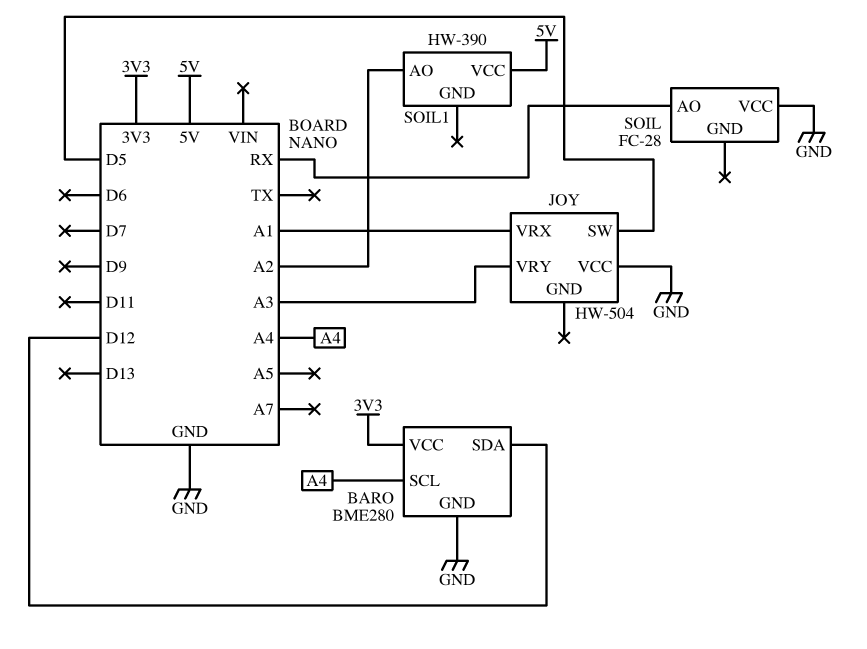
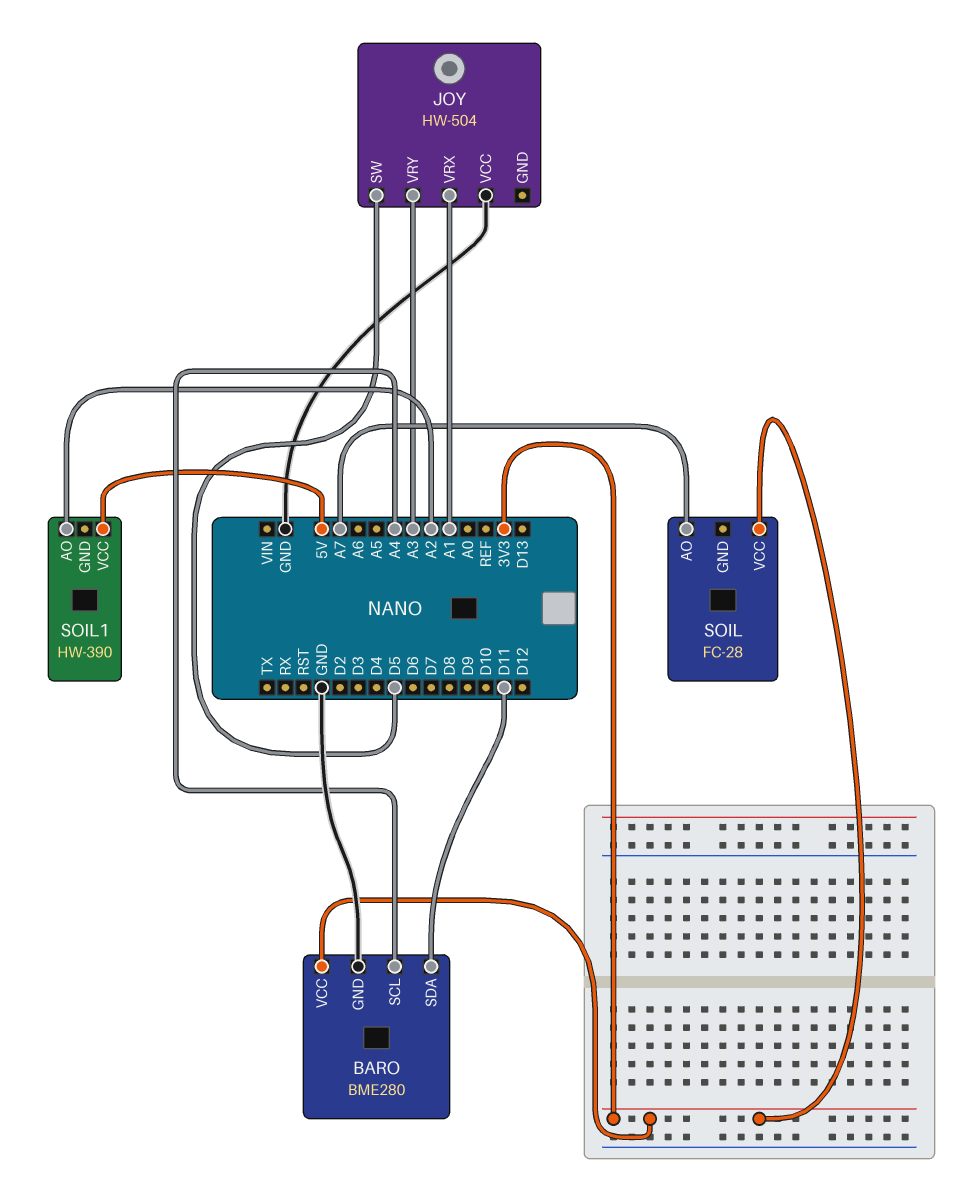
BARO pin SDA: D12 -> D11
SOIL pin AO: RX -> A7
SOIL pin VCC: GND -> 3V3

